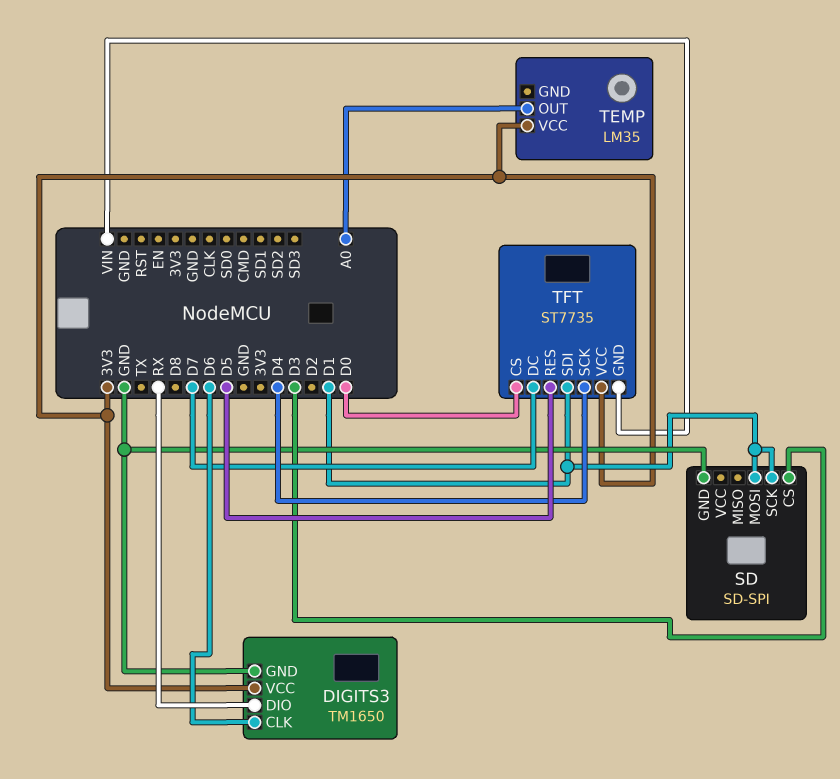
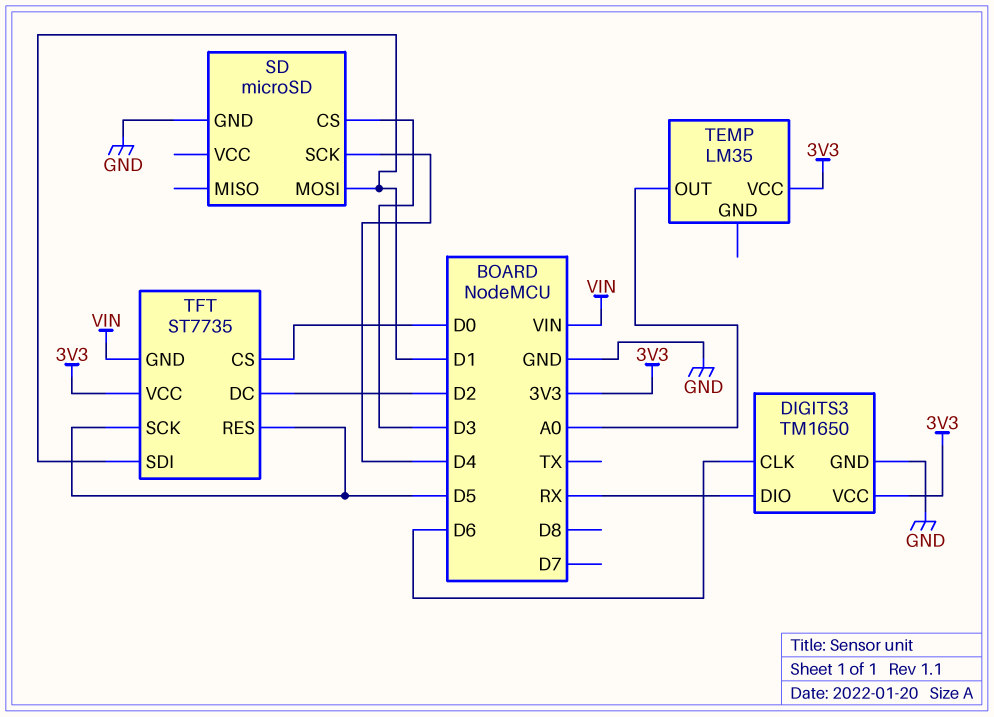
SD: SD-SPI -> microSD
SD pin SCK: D1 -> D4
TFT pin DC: D7 -> D2
TFT pin SCK: D4 -> D5

